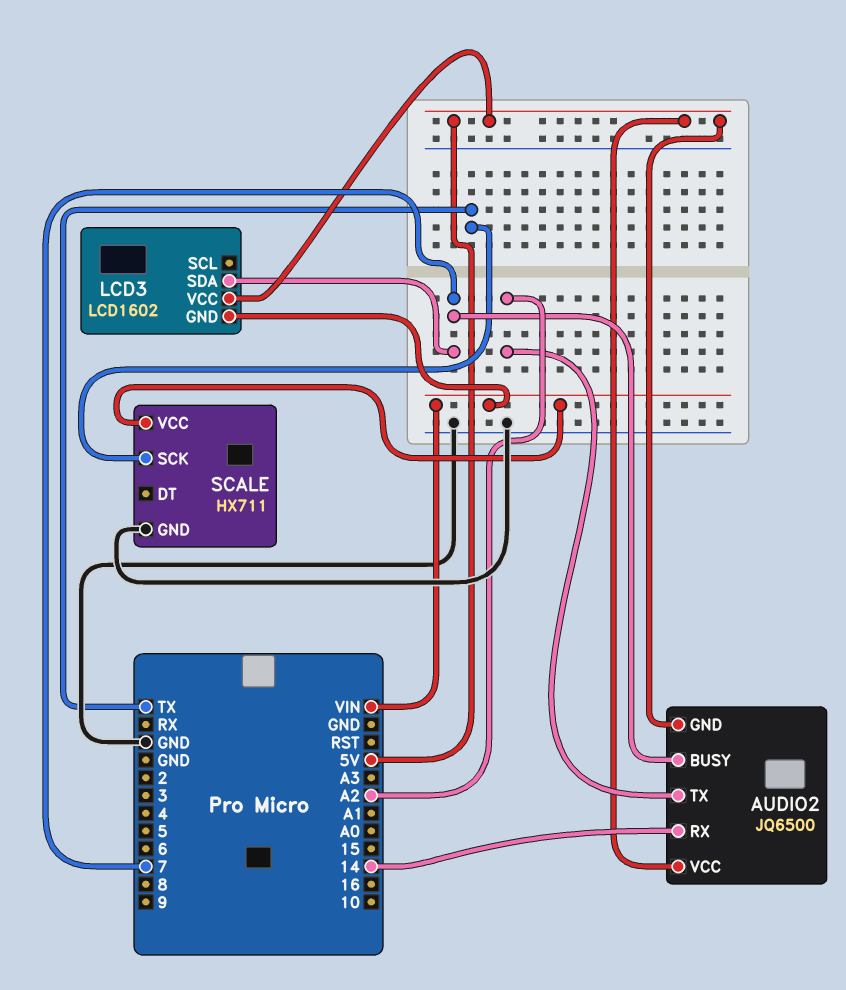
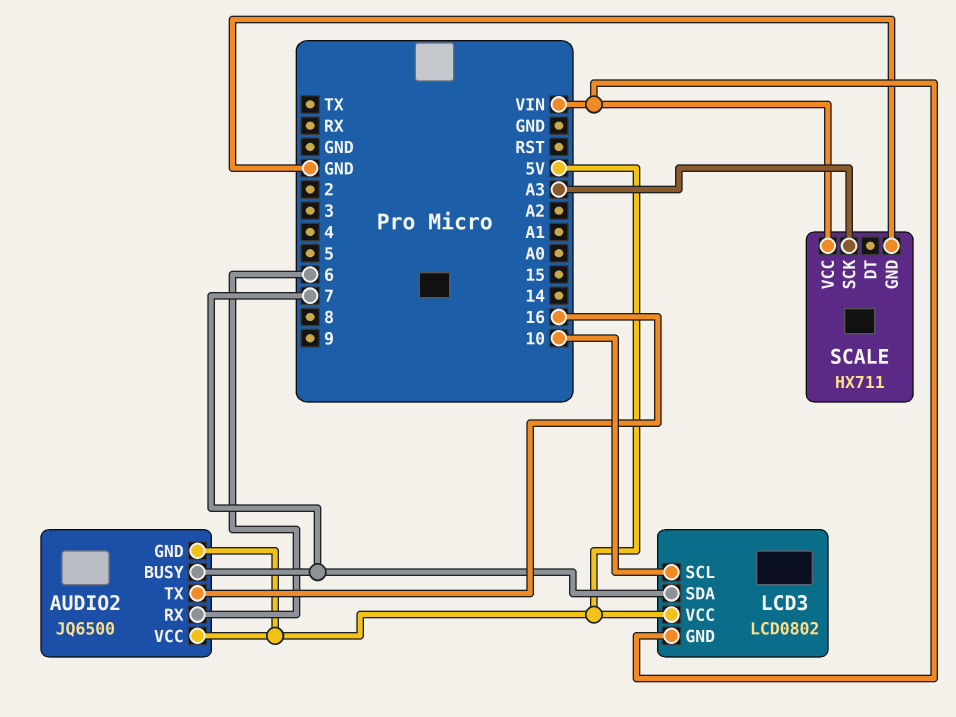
AUDIO2 pin RX: 14 -> 6
AUDIO2 pin TX: A2 -> 16
LCD3: LCD1602 -> LCD0802
LCD3 pin SCL: none -> 10
SCALE pin SCK: TX -> A3

